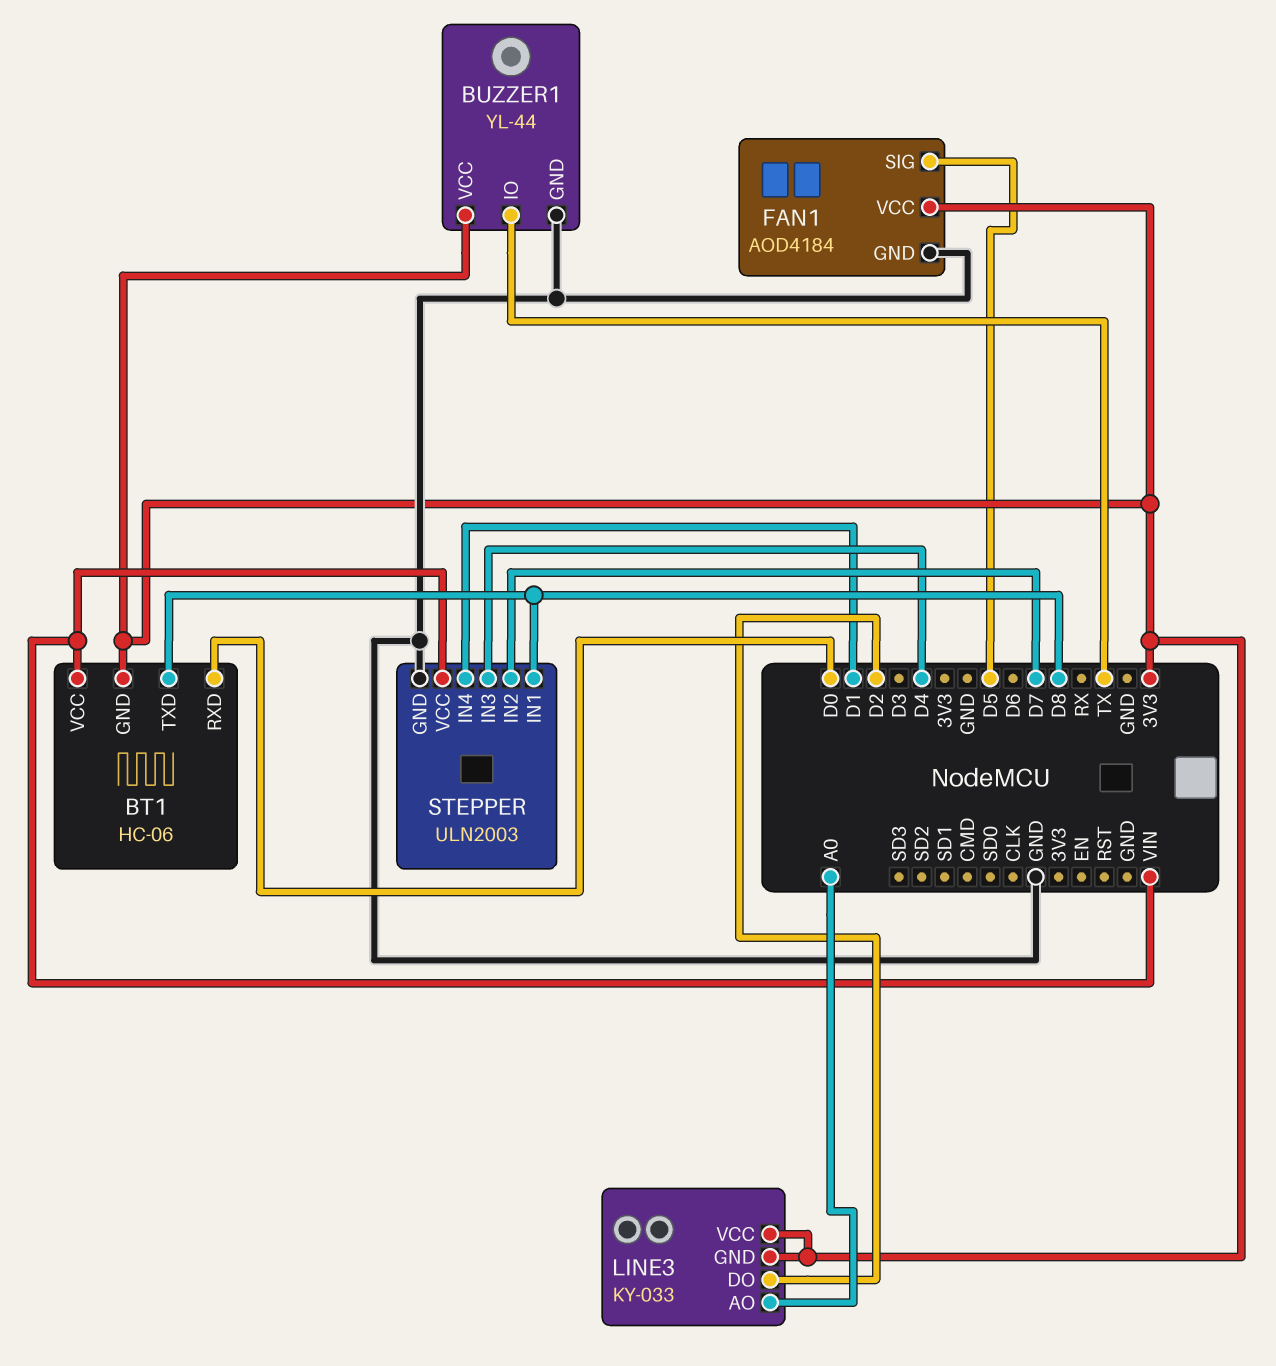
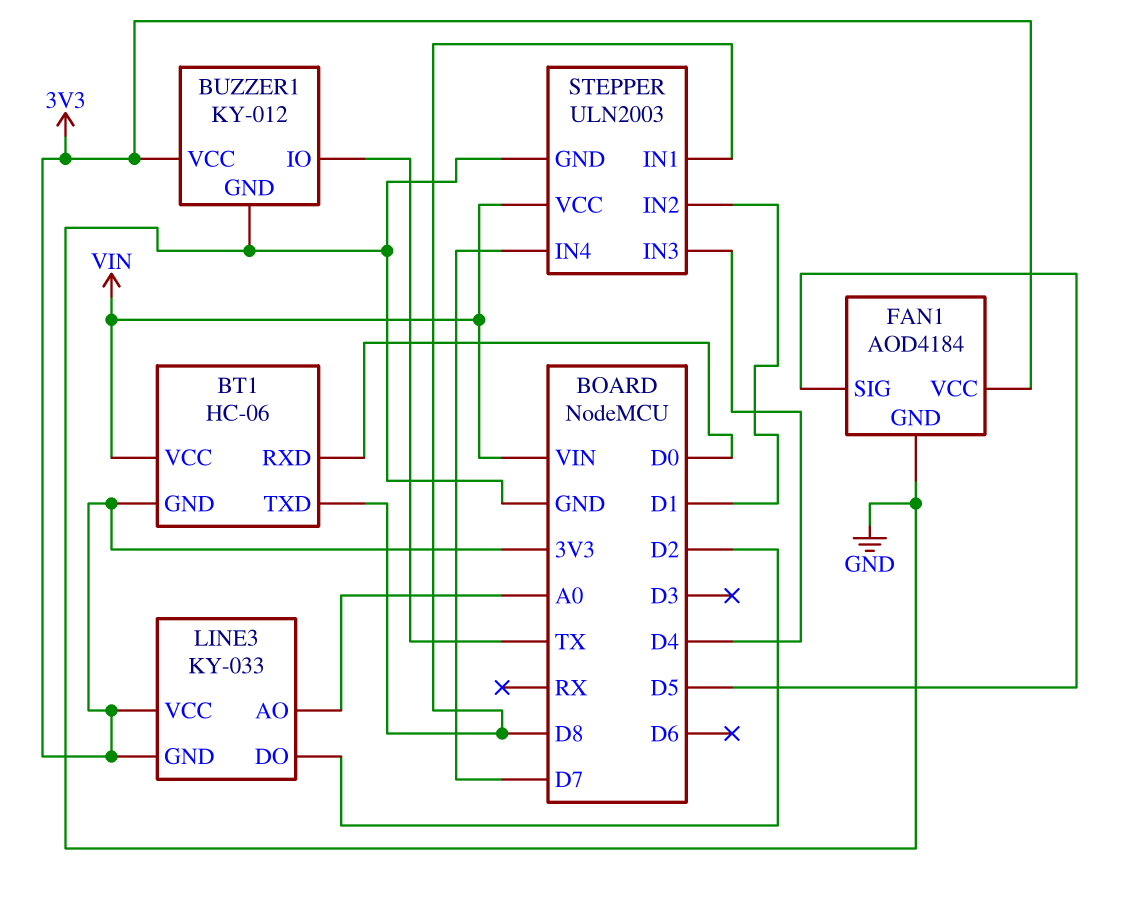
BUZZER1: YL-44 -> KY-012
STEPPER pin IN2: D7 -> D1
STEPPER pin IN4: D1 -> D7

